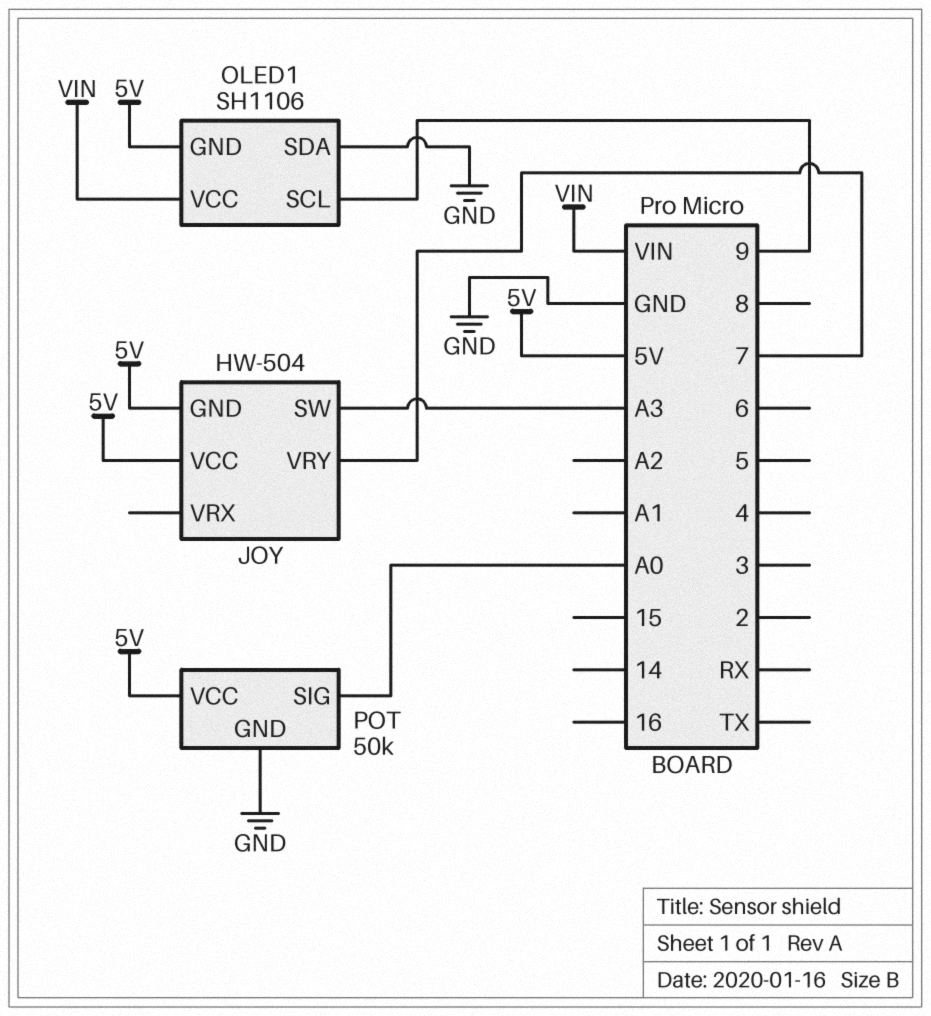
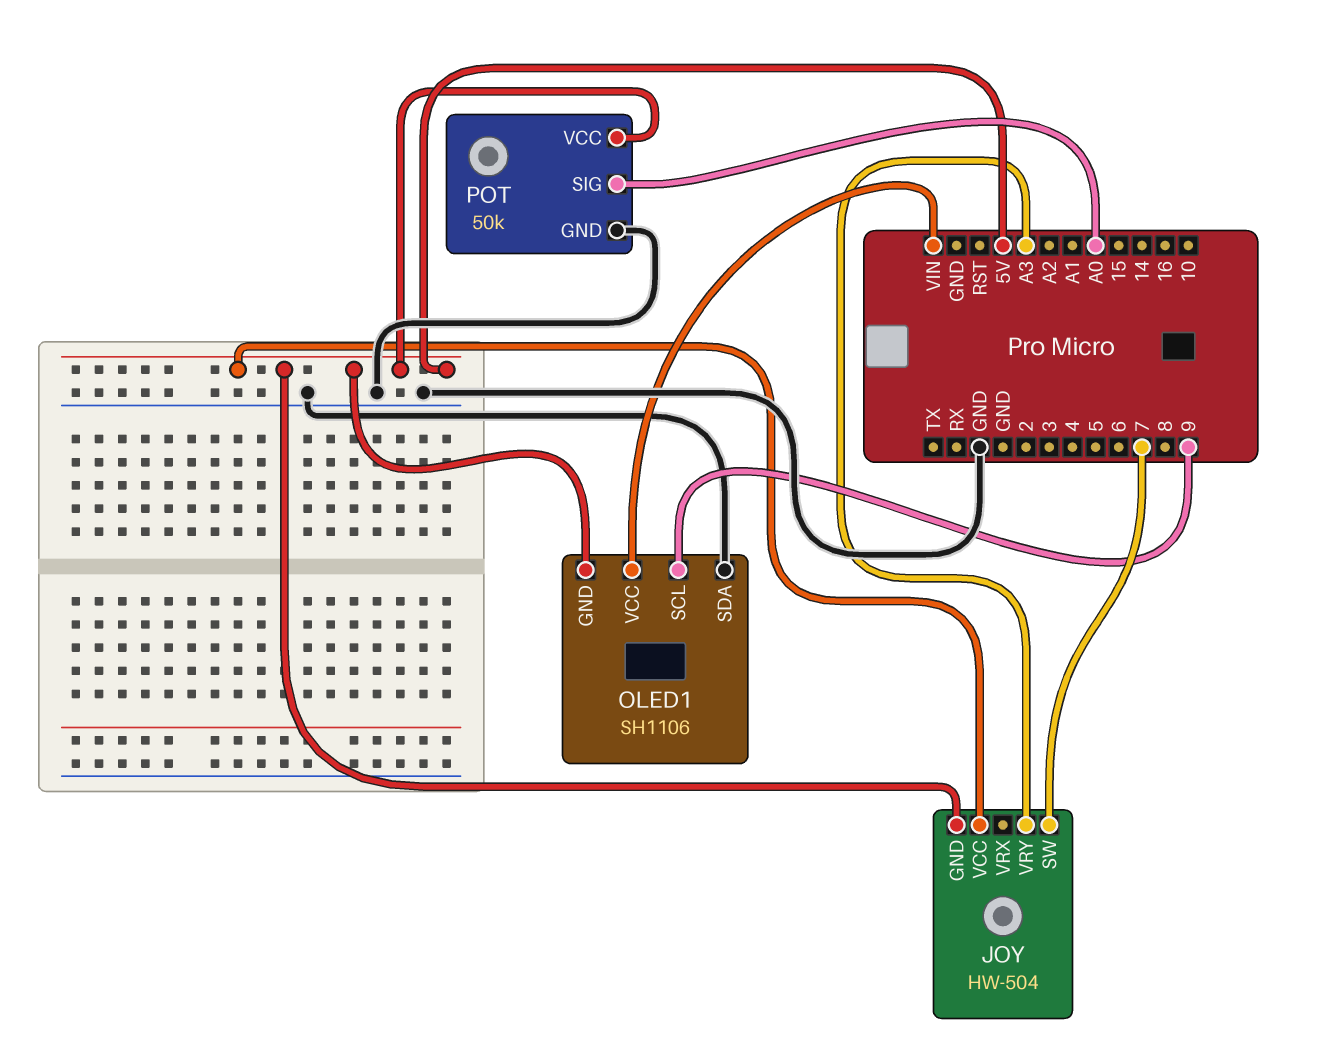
JOY pin SW: A3 -> 7
JOY pin VRY: 7 -> A3

